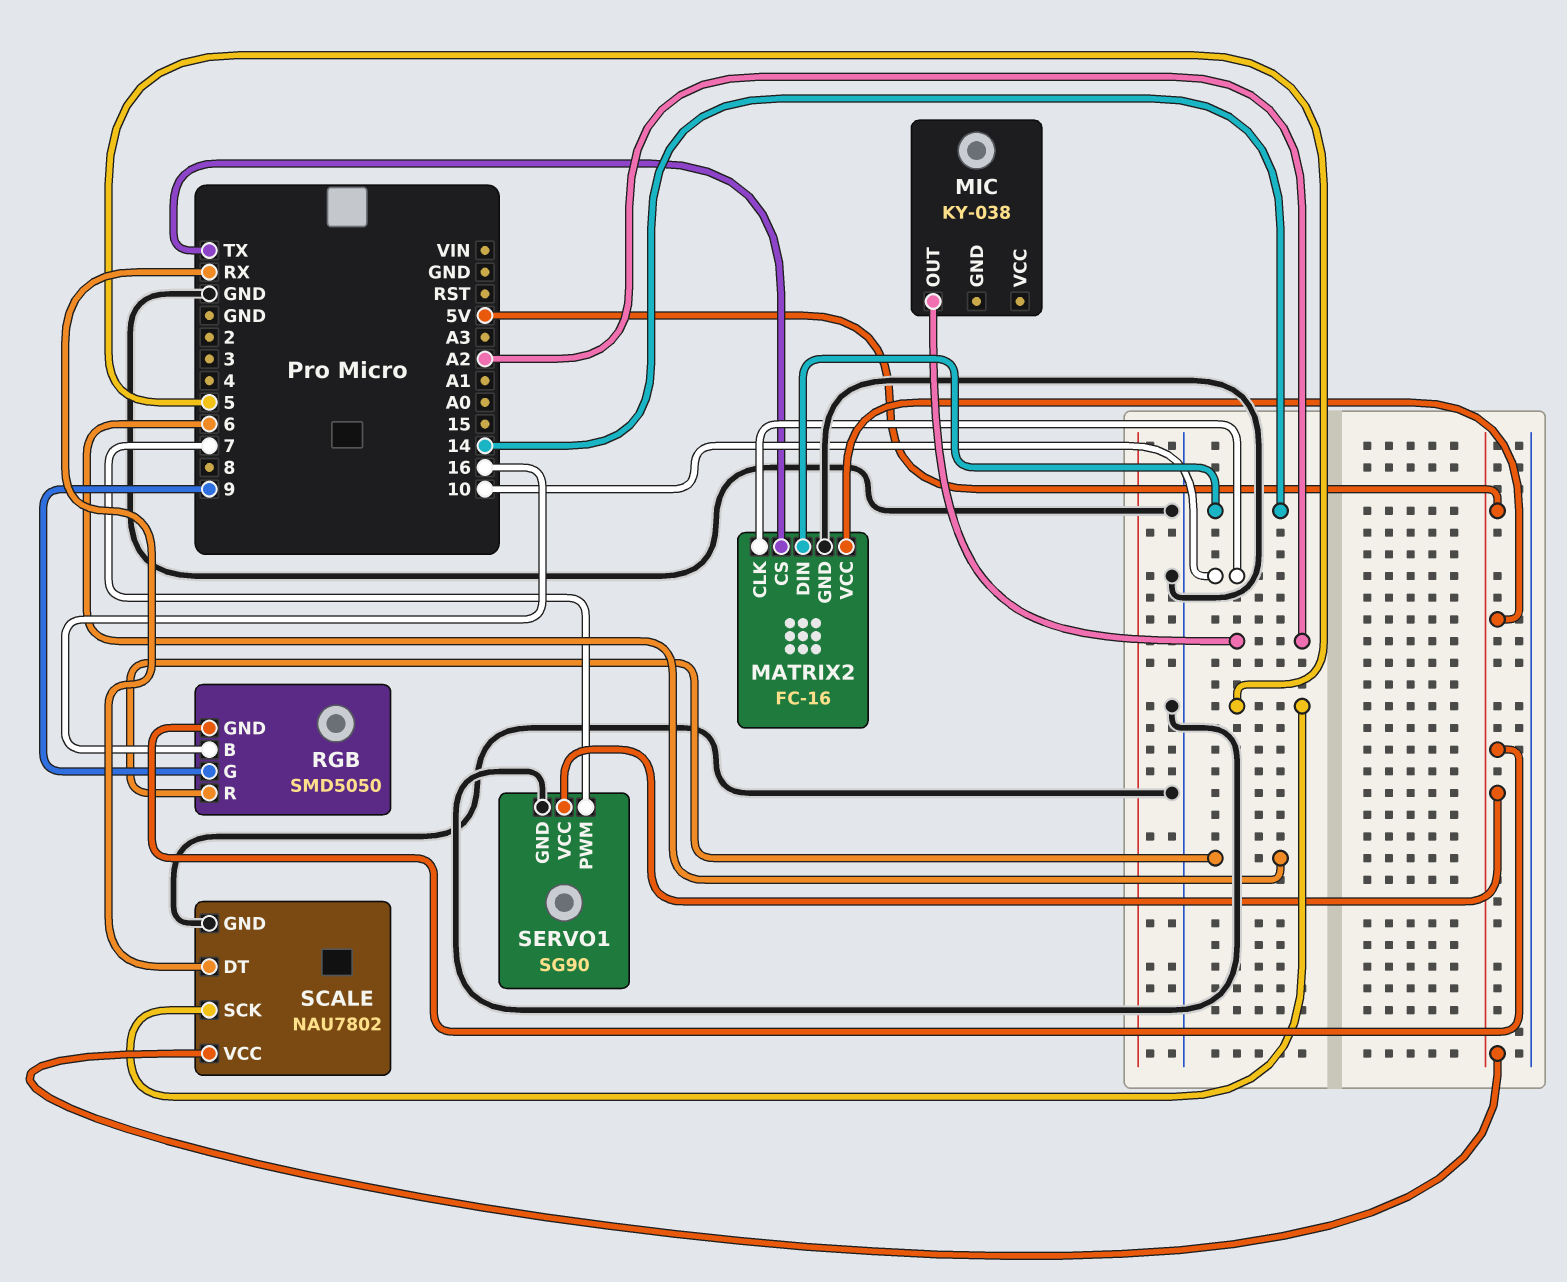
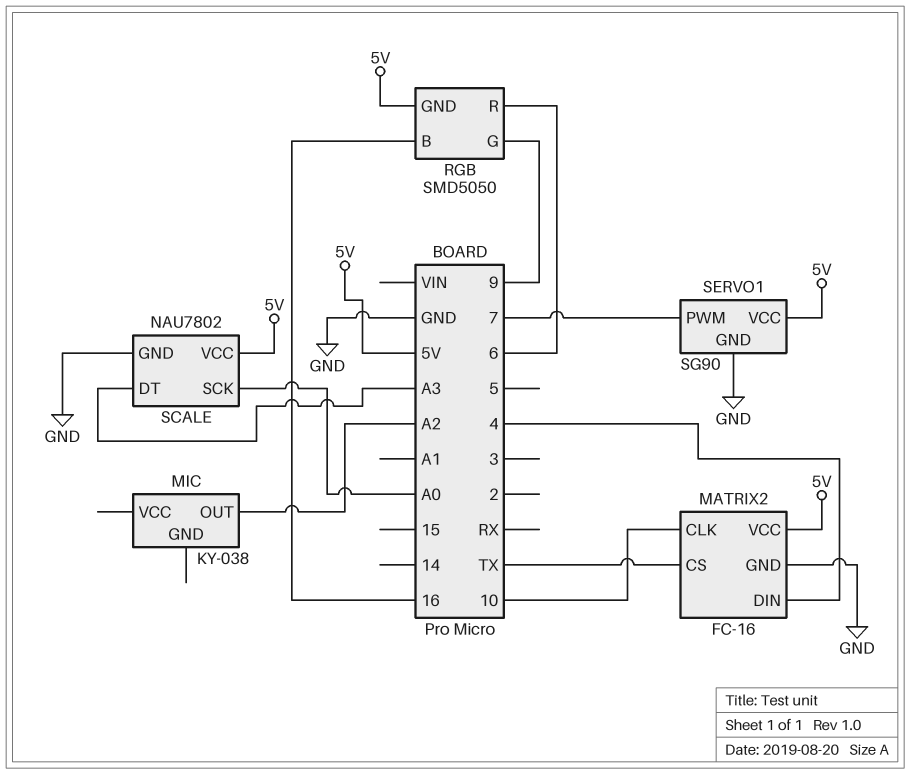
MATRIX2 pin DIN: 14 -> 4
SCALE pin DT: RX -> A3
SCALE pin SCK: 5 -> A0

